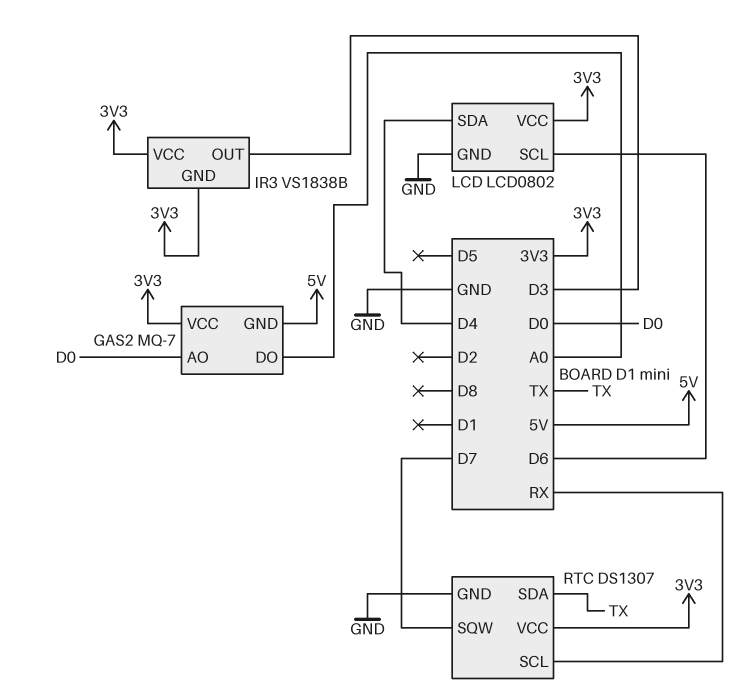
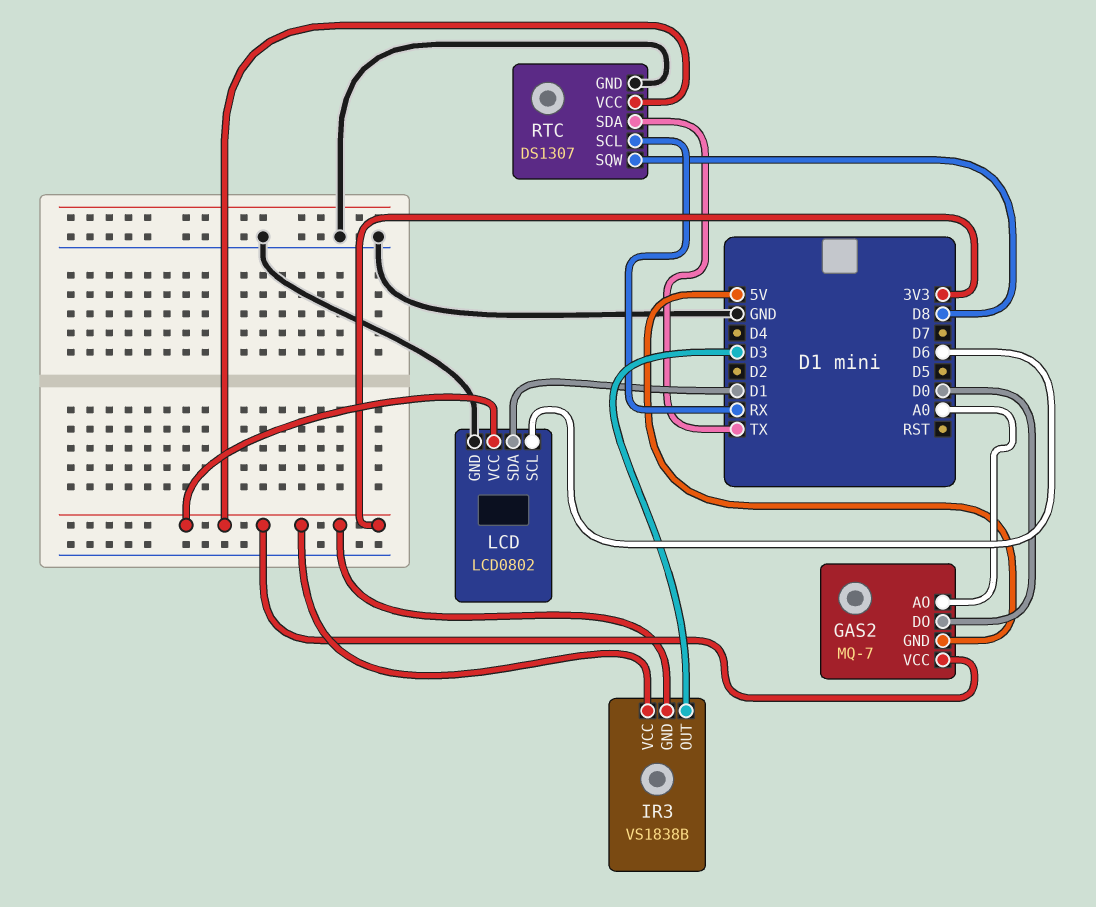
GAS2 pin AO: D0 -> A0
GAS2 pin DO: A0 -> D0
LCD pin SDA: D4 -> D1
RTC pin SQW: D7 -> D8

